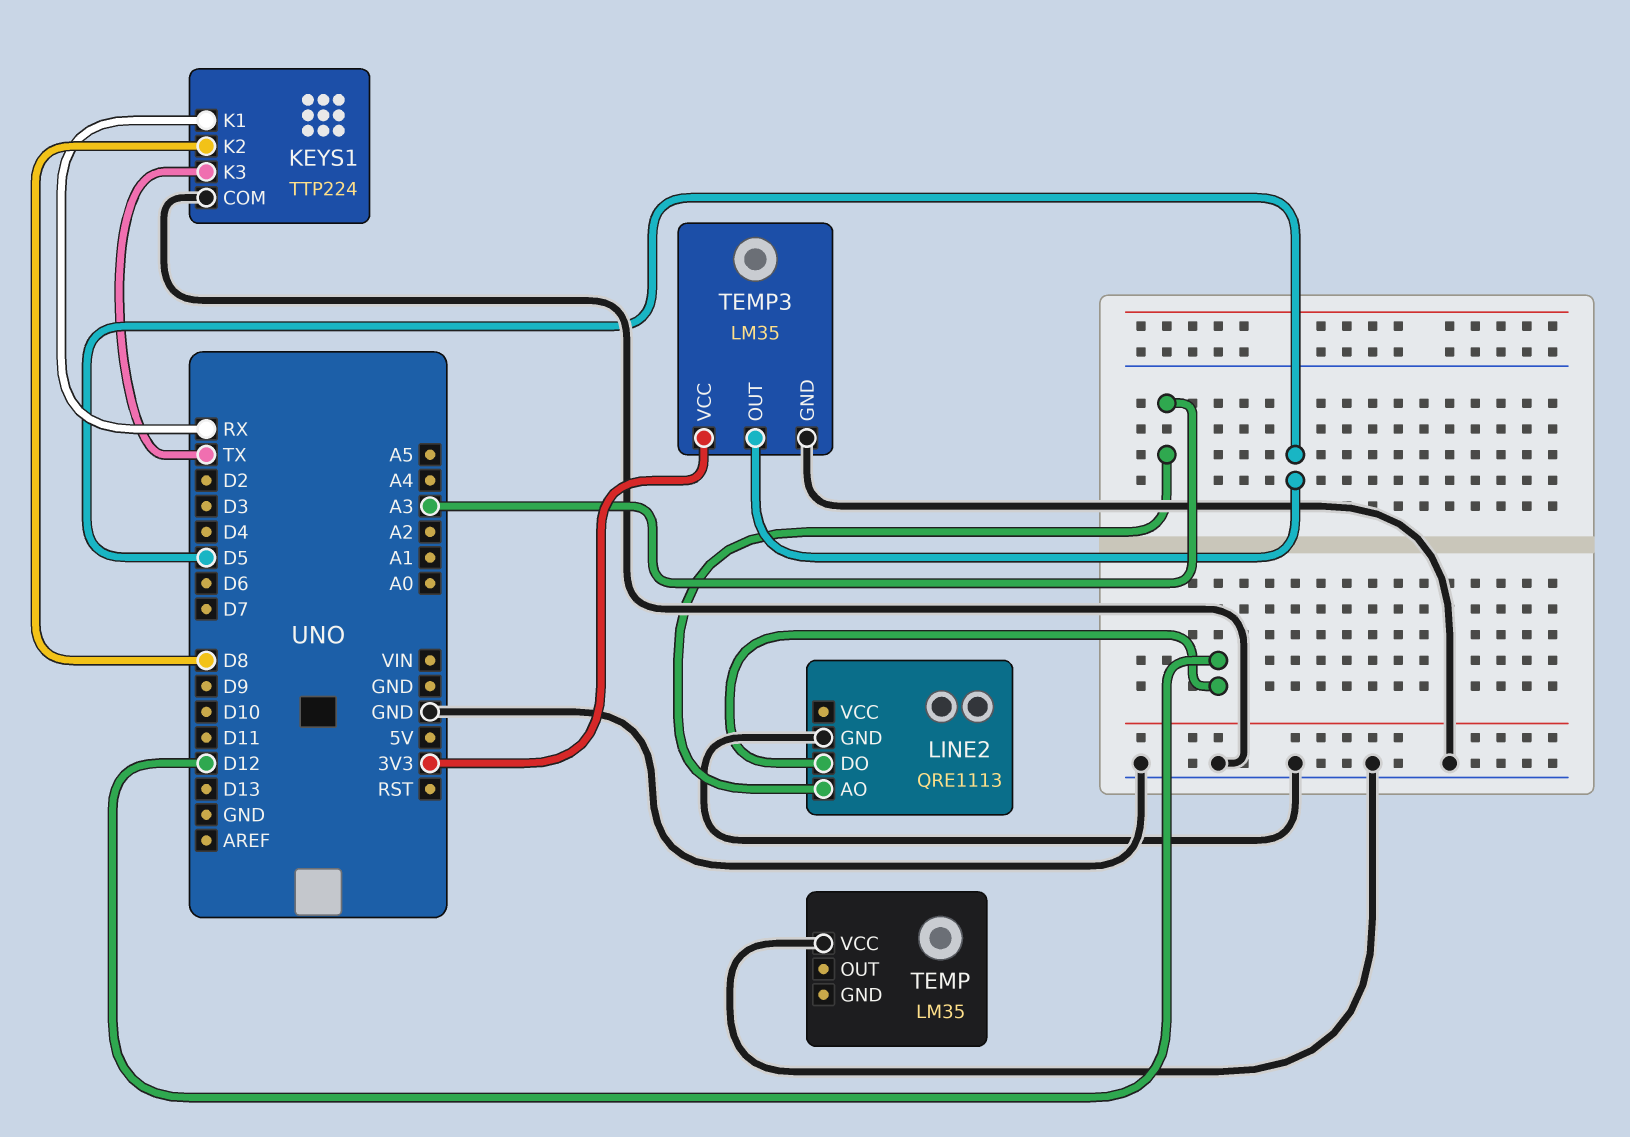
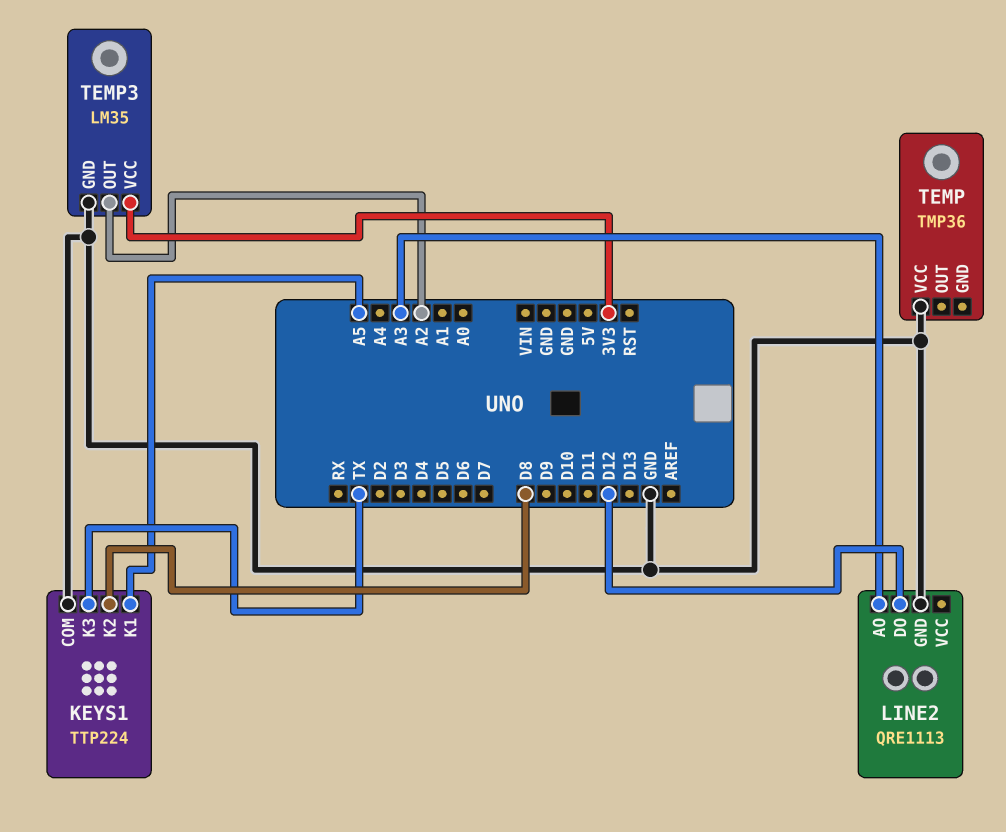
KEYS1 pin K1: RX -> A5
TEMP: LM35 -> TMP36
TEMP3 pin OUT: D5 -> A2

